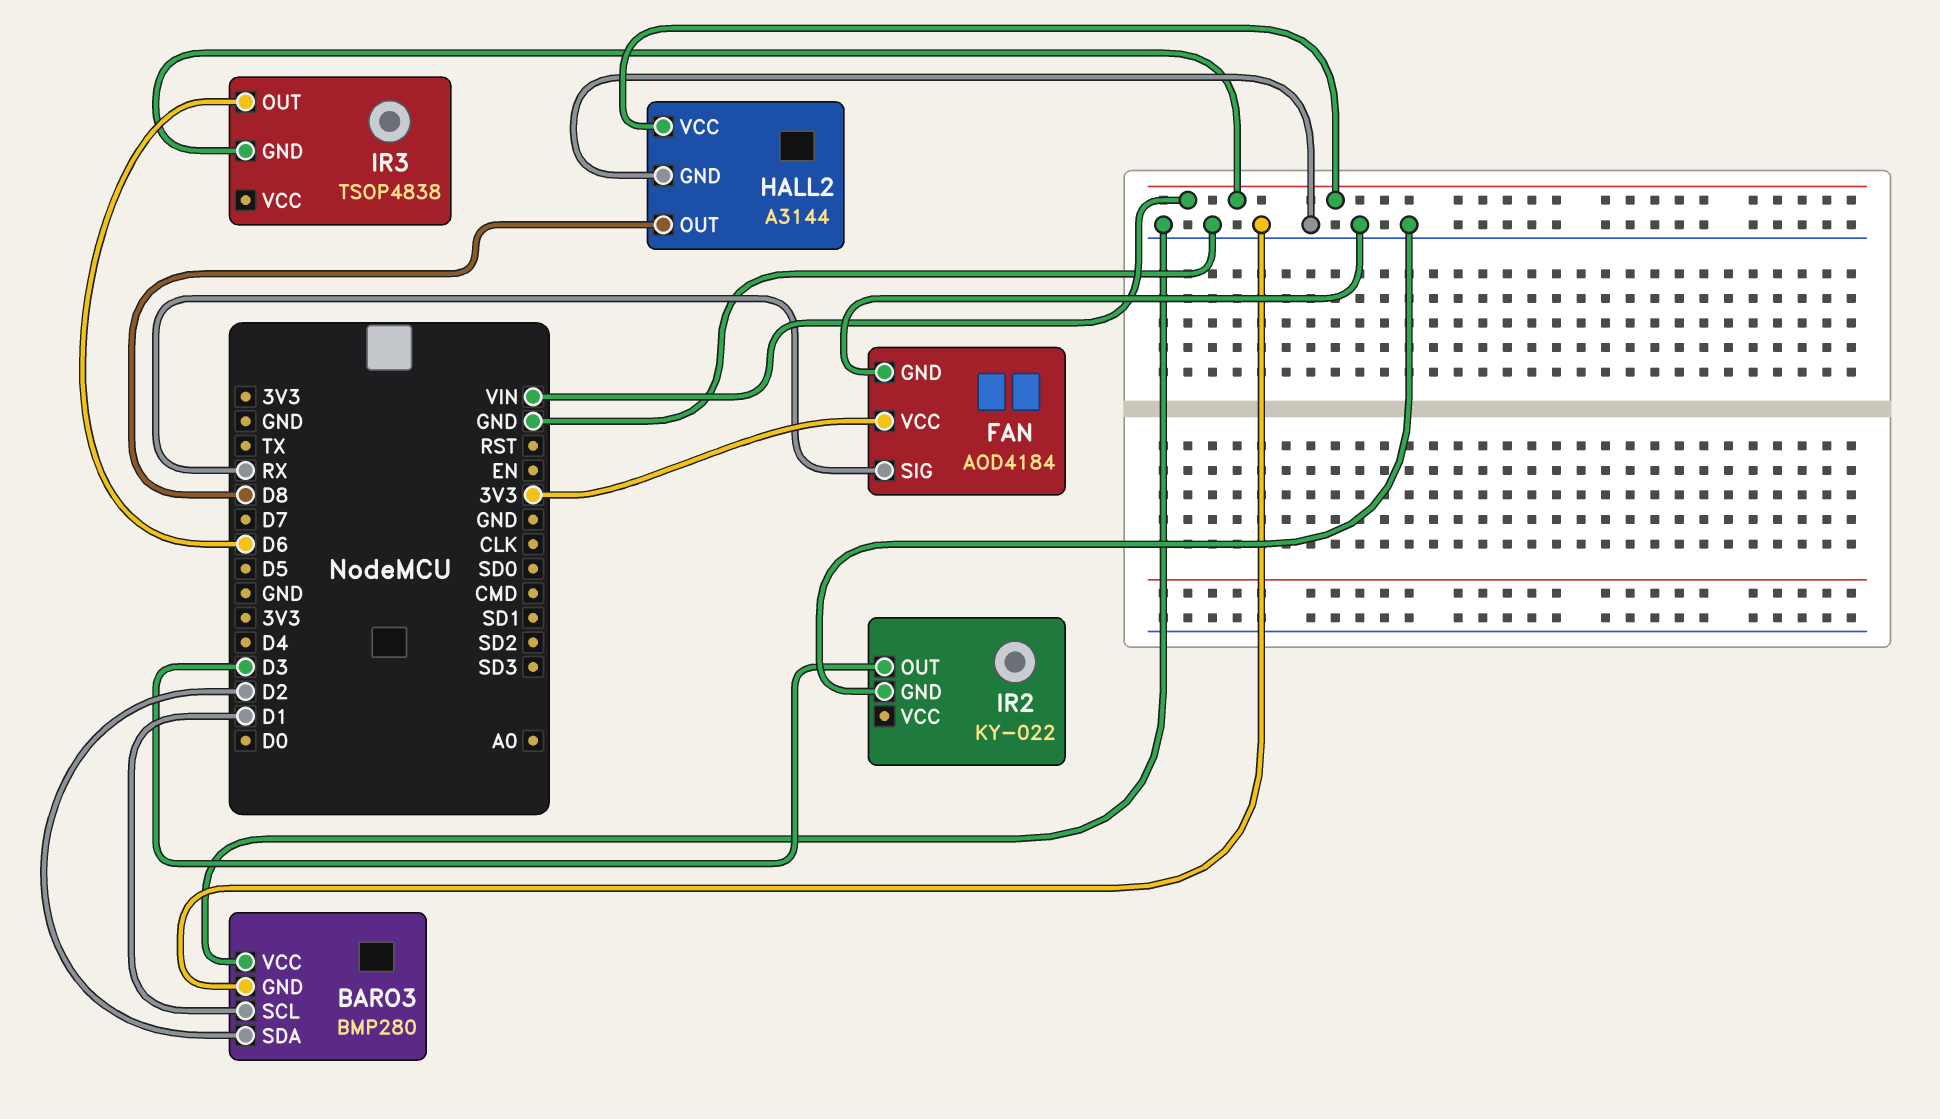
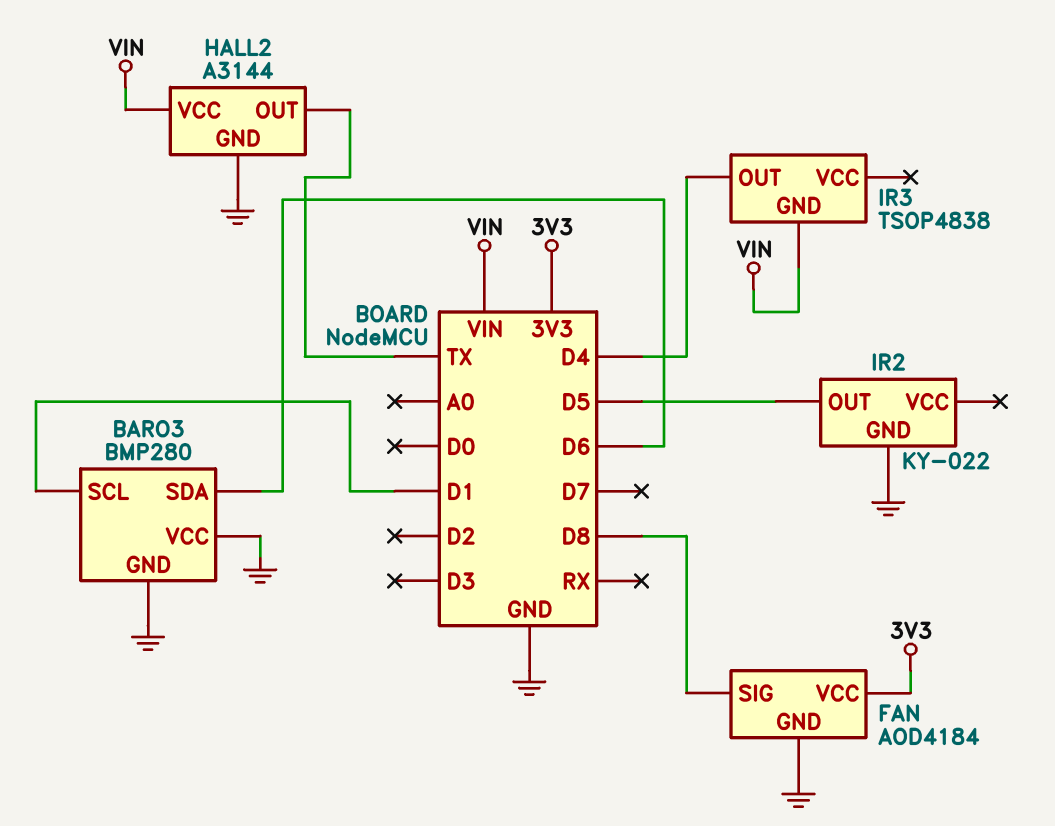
BARO3 pin SDA: D2 -> D6
FAN pin SIG: RX -> D8
HALL2 pin OUT: D8 -> TX
IR2 pin OUT: D3 -> D5
IR3 pin OUT: D6 -> D4

